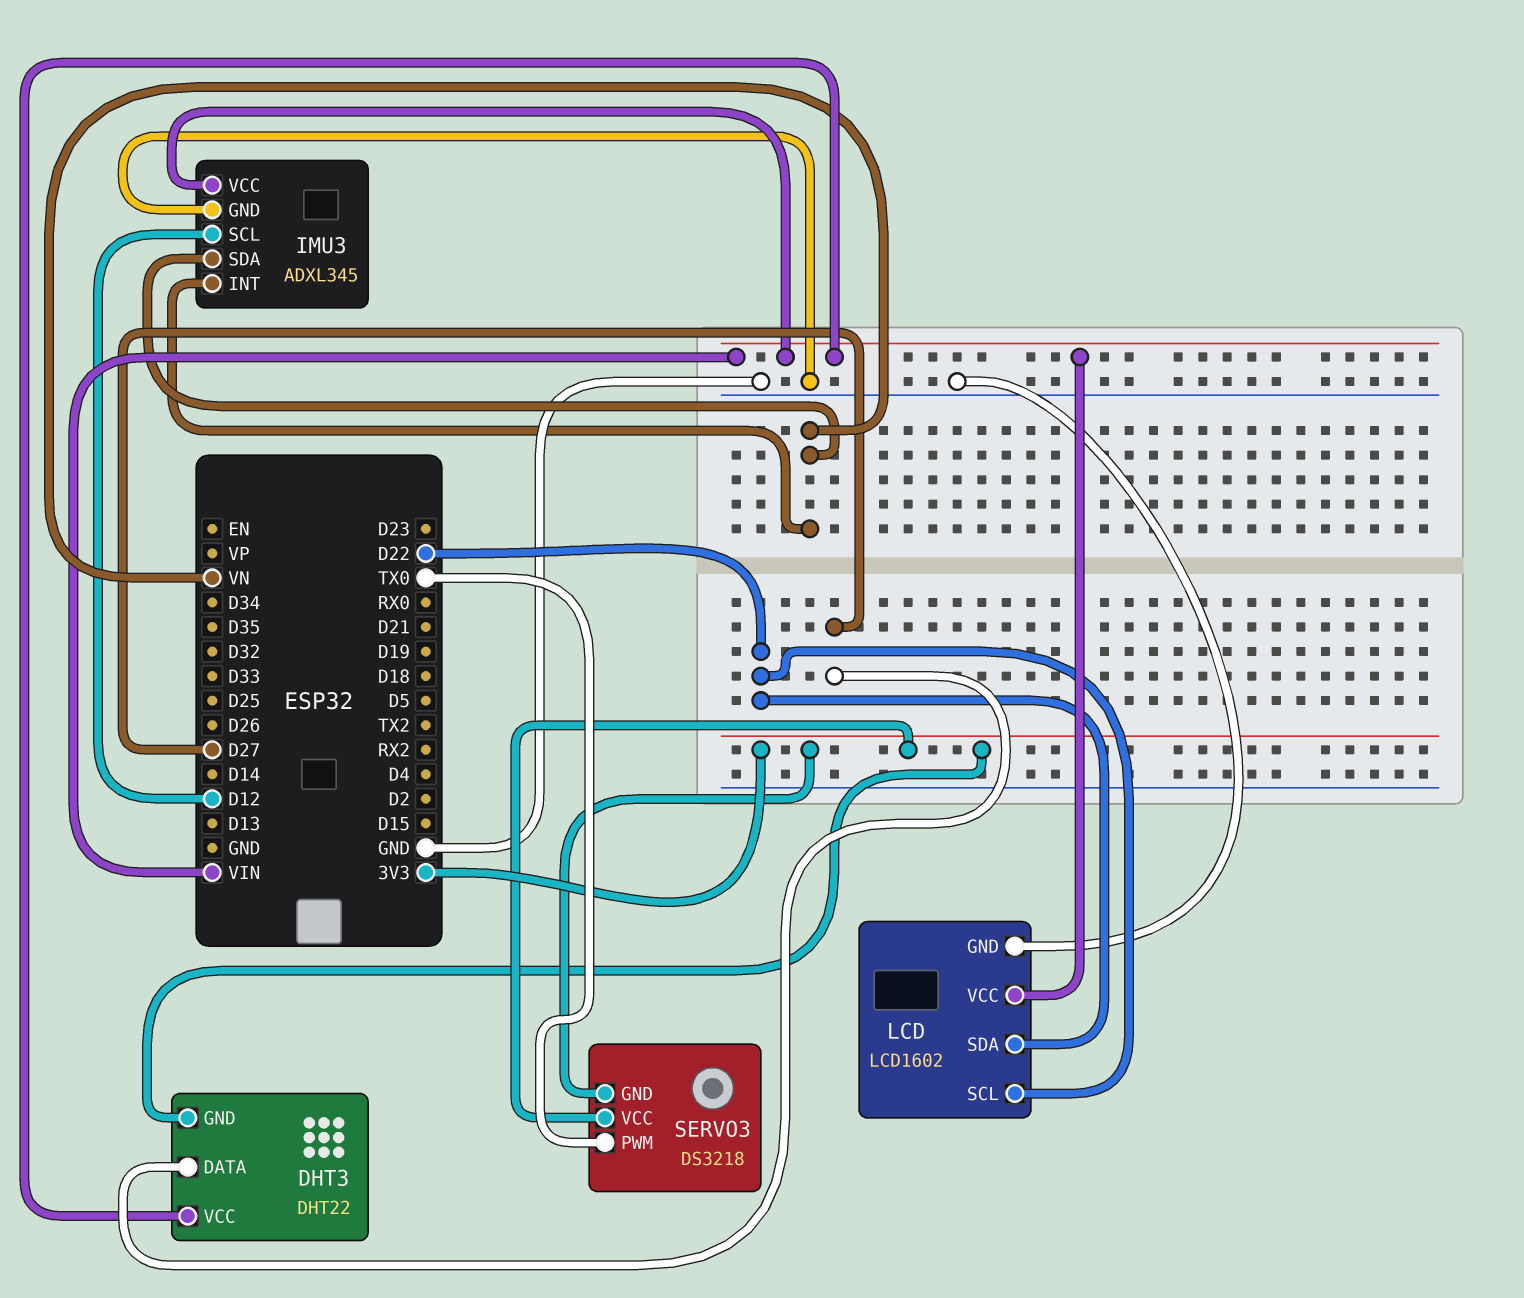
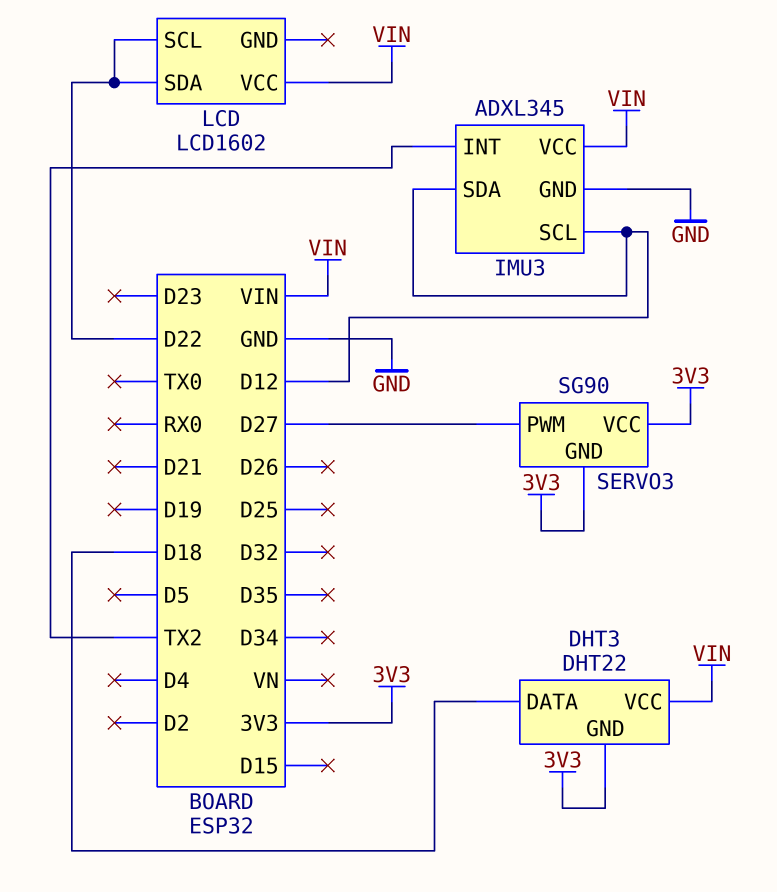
DHT3 pin DATA: D27 -> D18
IMU3 pin INT: VN -> TX2
IMU3 pin SDA: VN -> D12
LCD pin GND: GND -> none
SERVO3: DS3218 -> SG90
SERVO3 pin PWM: TX0 -> D27

